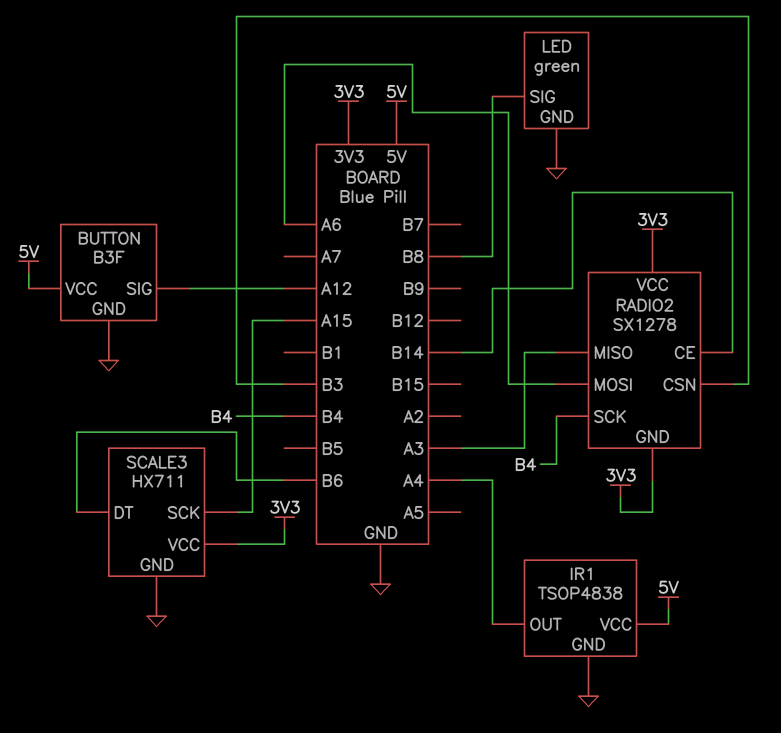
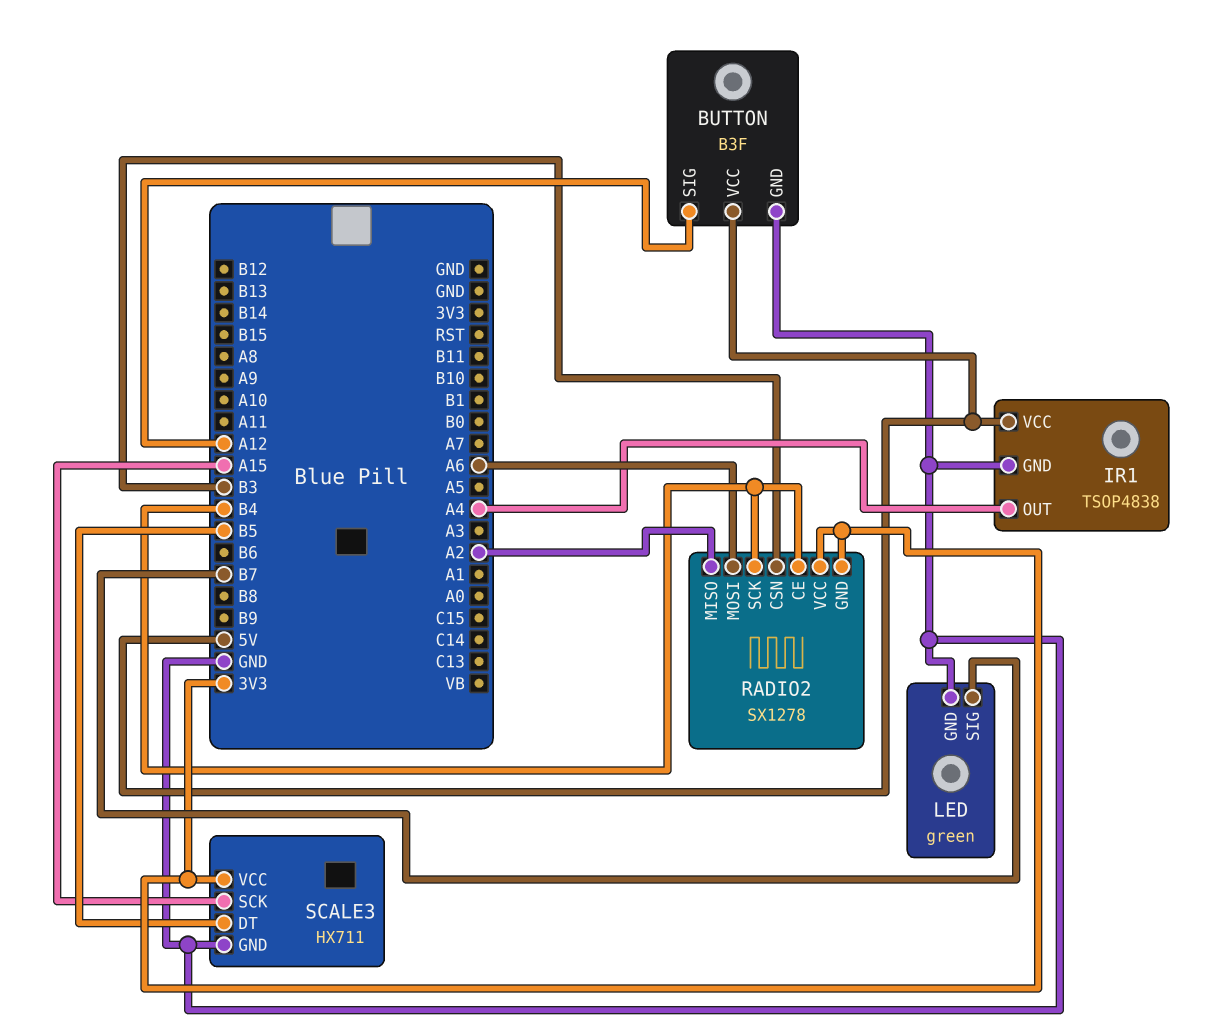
LED pin SIG: B8 -> B7
RADIO2 pin CE: B14 -> B4
RADIO2 pin MISO: A3 -> A2
SCALE3 pin DT: B6 -> B5

